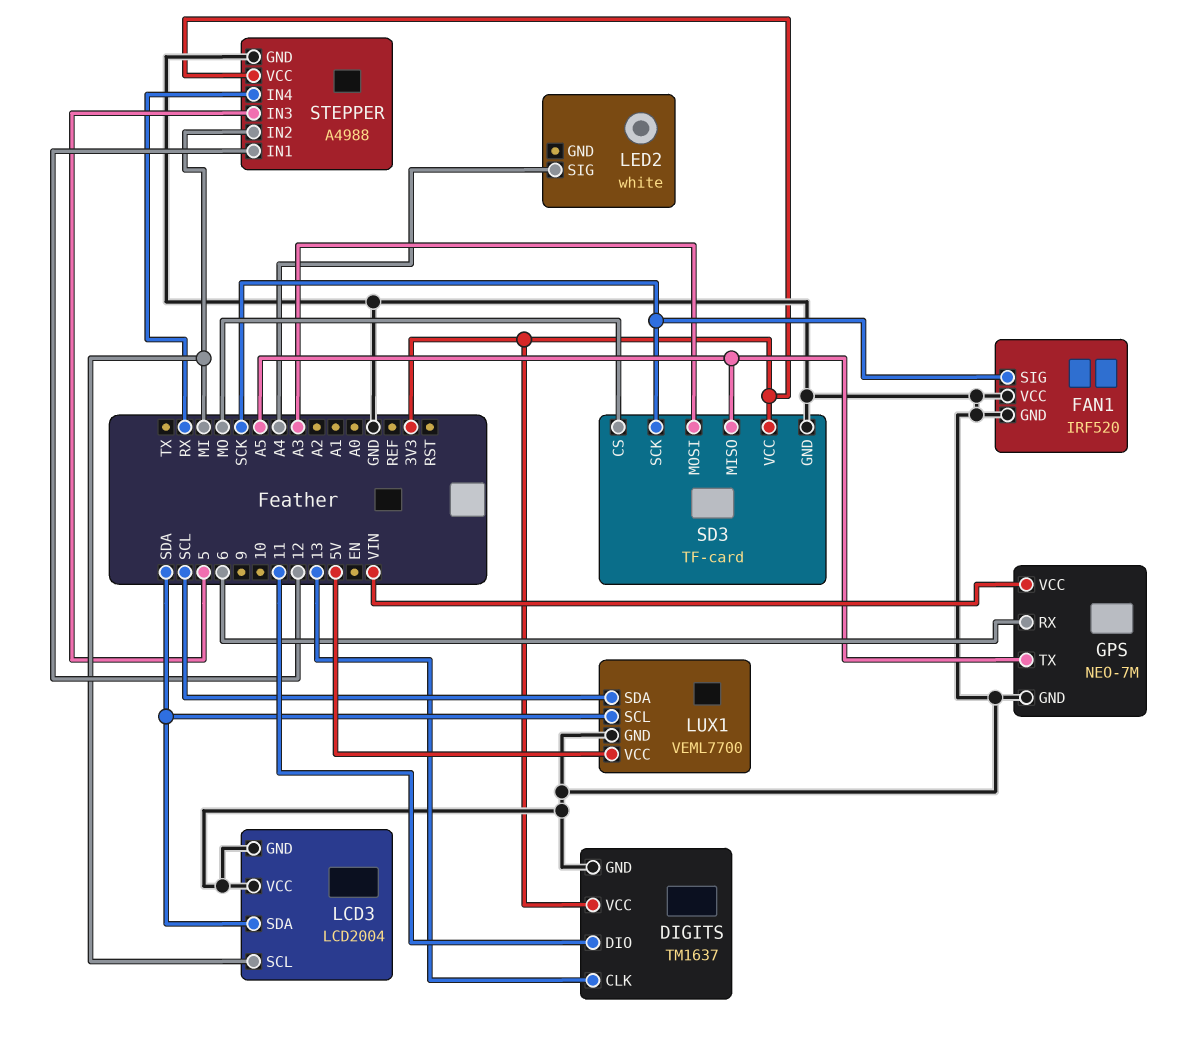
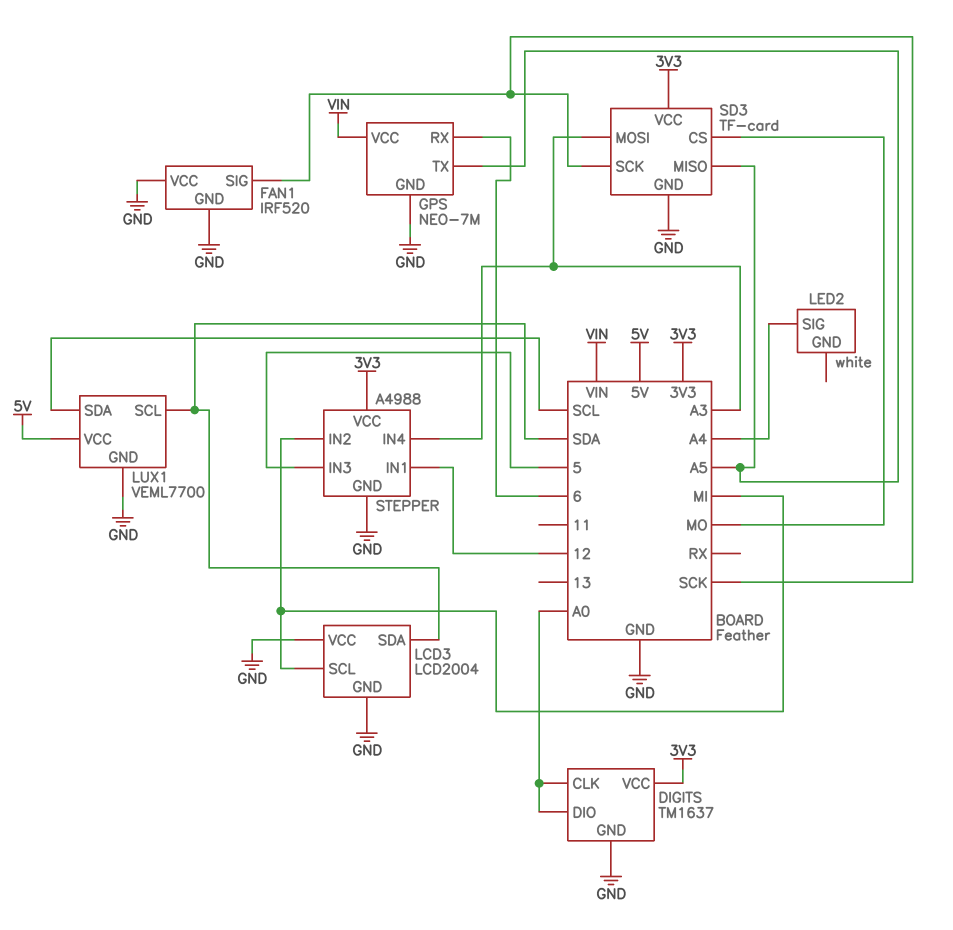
DIGITS pin CLK: 13 -> A0
DIGITS pin DIO: 11 -> A0
STEPPER pin IN4: RX -> A3

